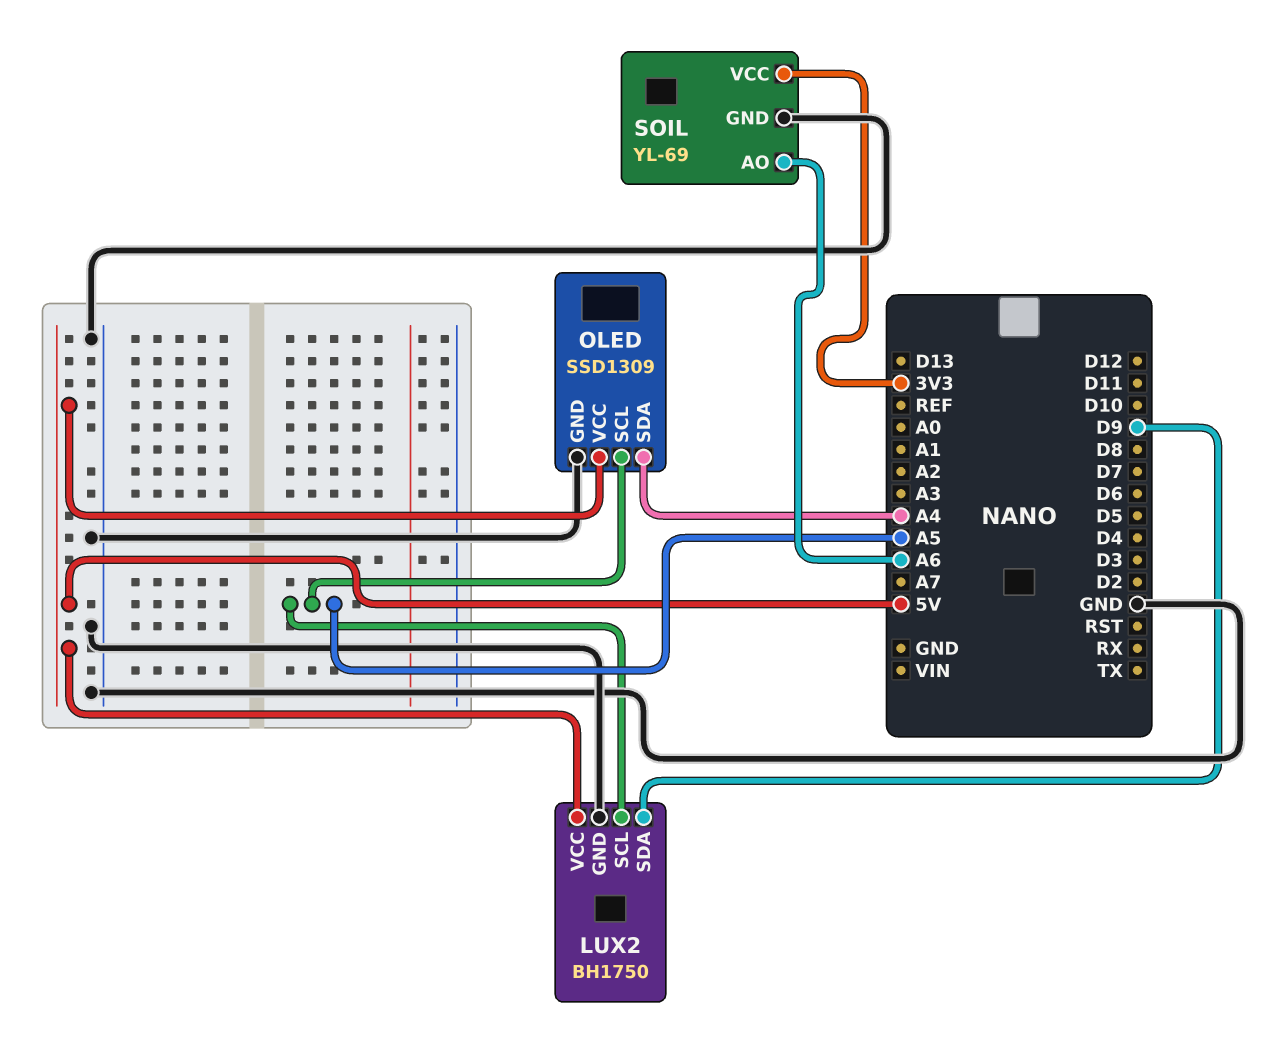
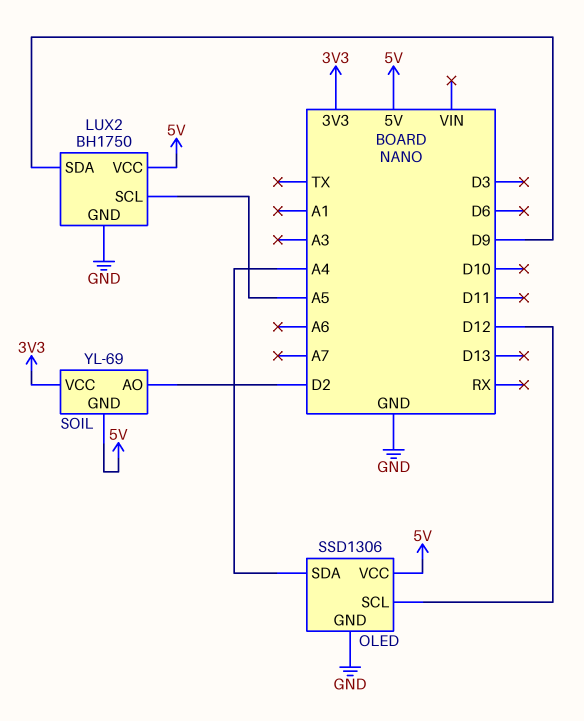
OLED: SSD1309 -> SSD1306
OLED pin SCL: A5 -> D12
SOIL pin AO: A6 -> D2
SOIL pin GND: GND -> 5V

